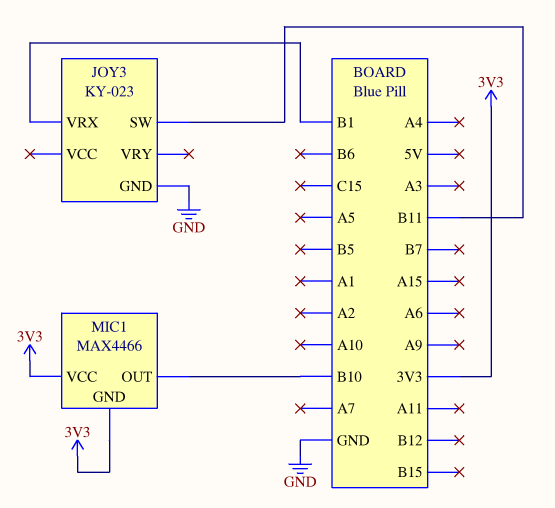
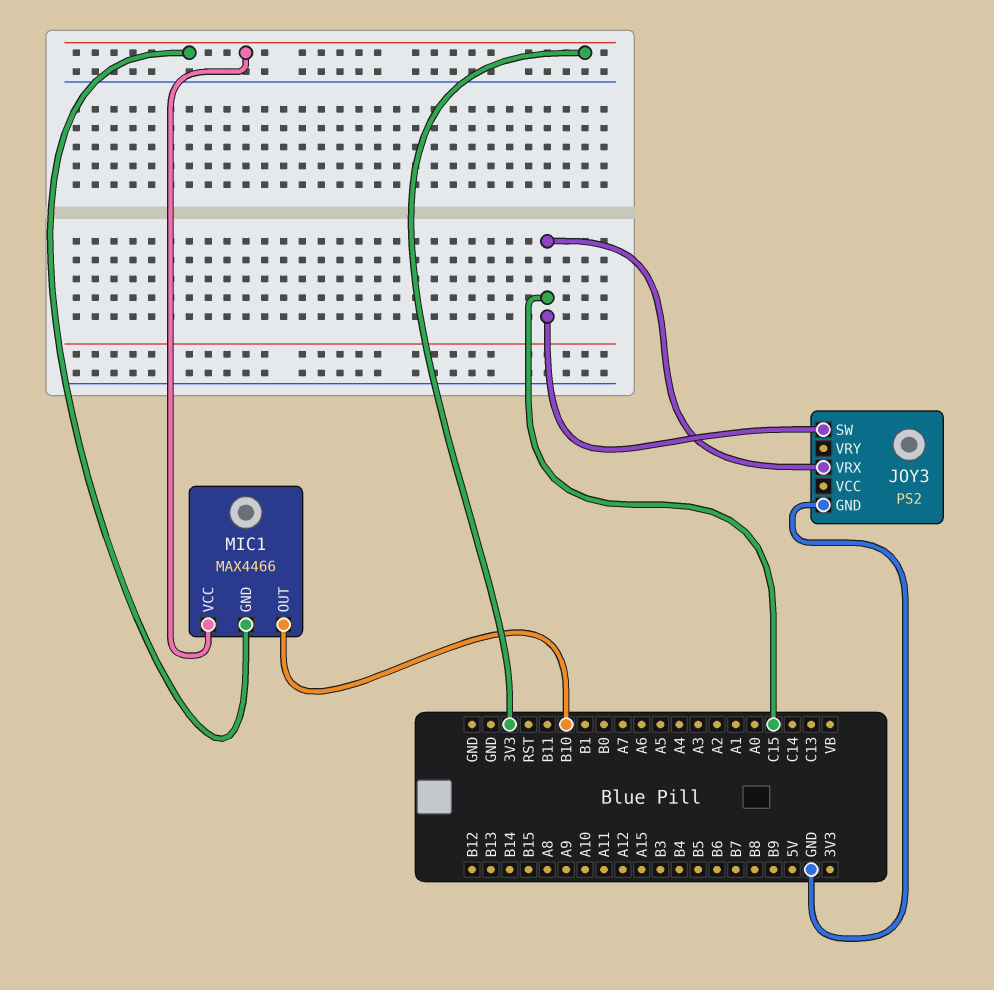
JOY3: KY-023 -> PS2
JOY3 pin SW: B11 -> C15
JOY3 pin VRX: B1 -> C15

